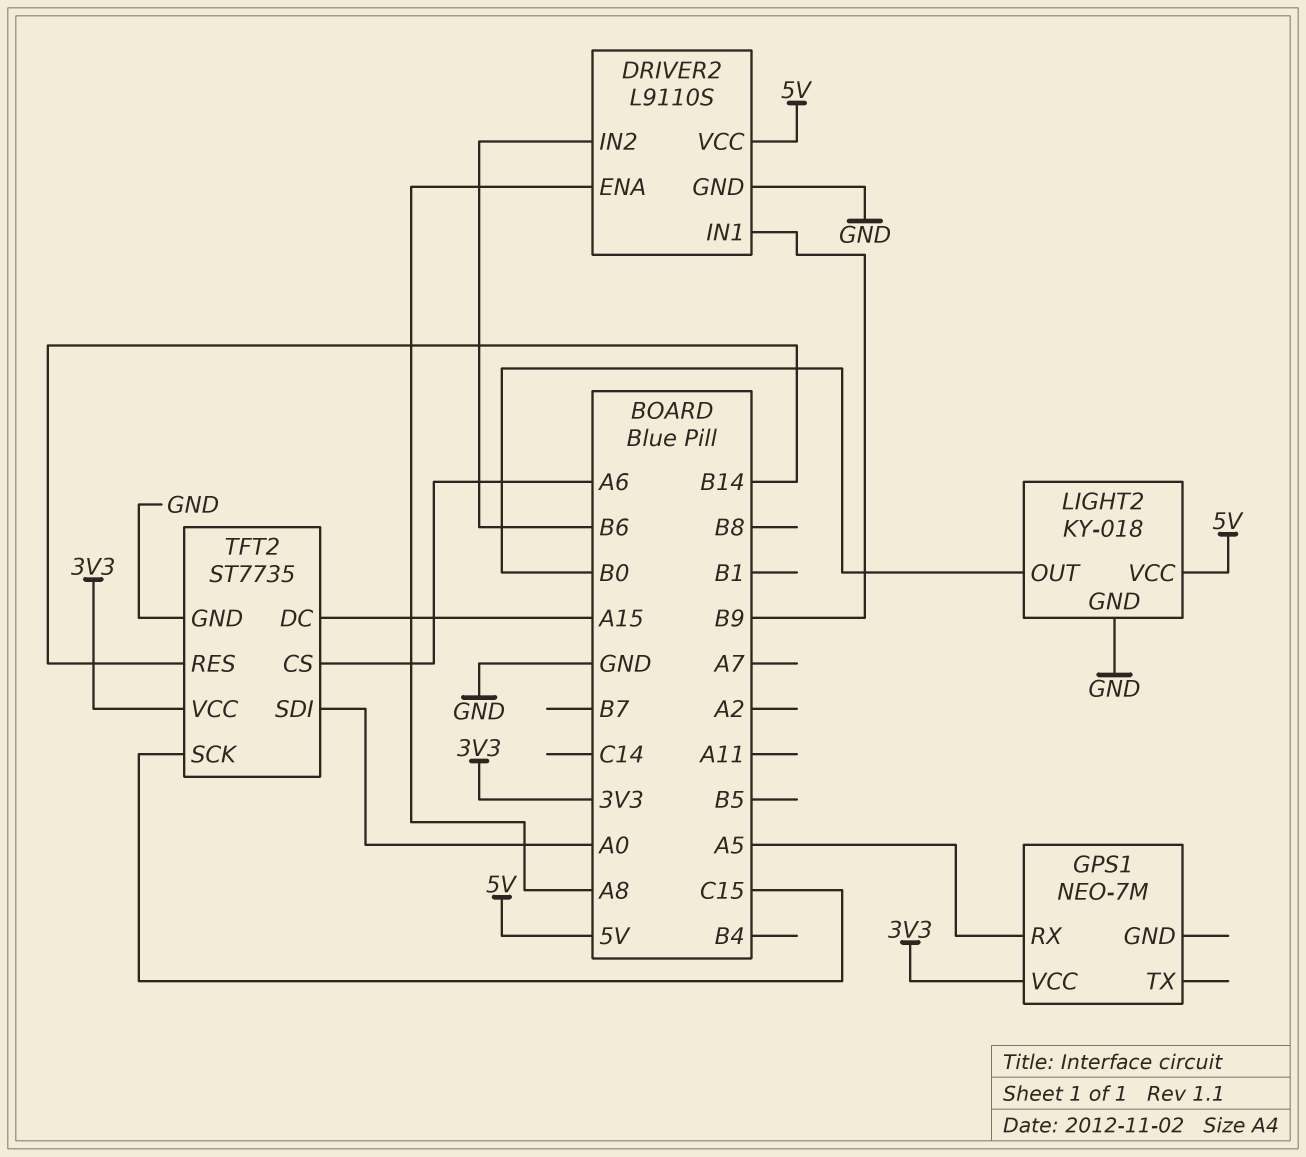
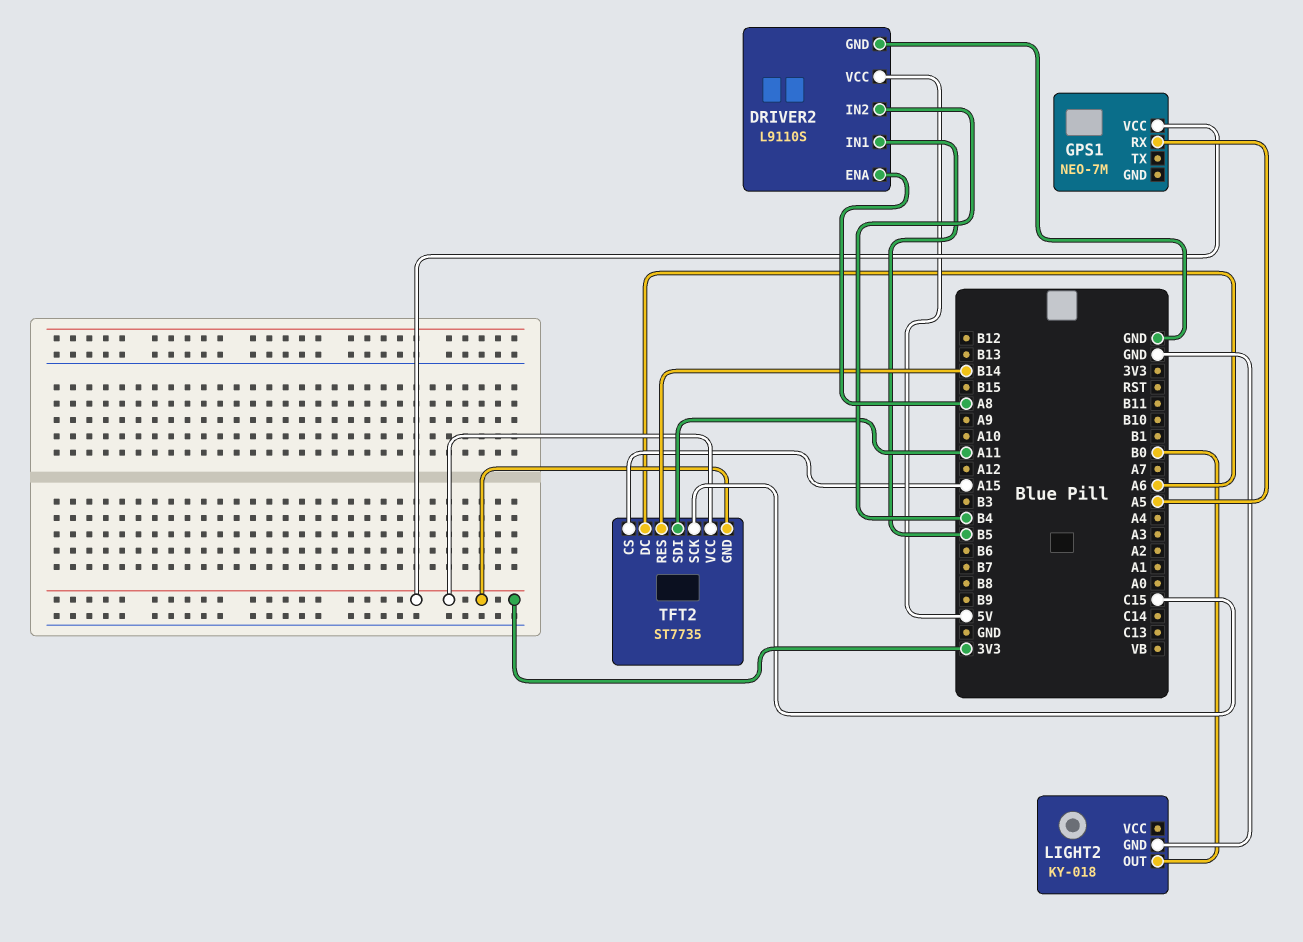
DRIVER2 pin IN1: B9 -> B5
DRIVER2 pin IN2: B6 -> B4
LIGHT2 pin VCC: 5V -> none
TFT2 pin CS: A6 -> A15
TFT2 pin DC: A15 -> A6
TFT2 pin GND: GND -> 3V3
TFT2 pin SDI: A0 -> A11

